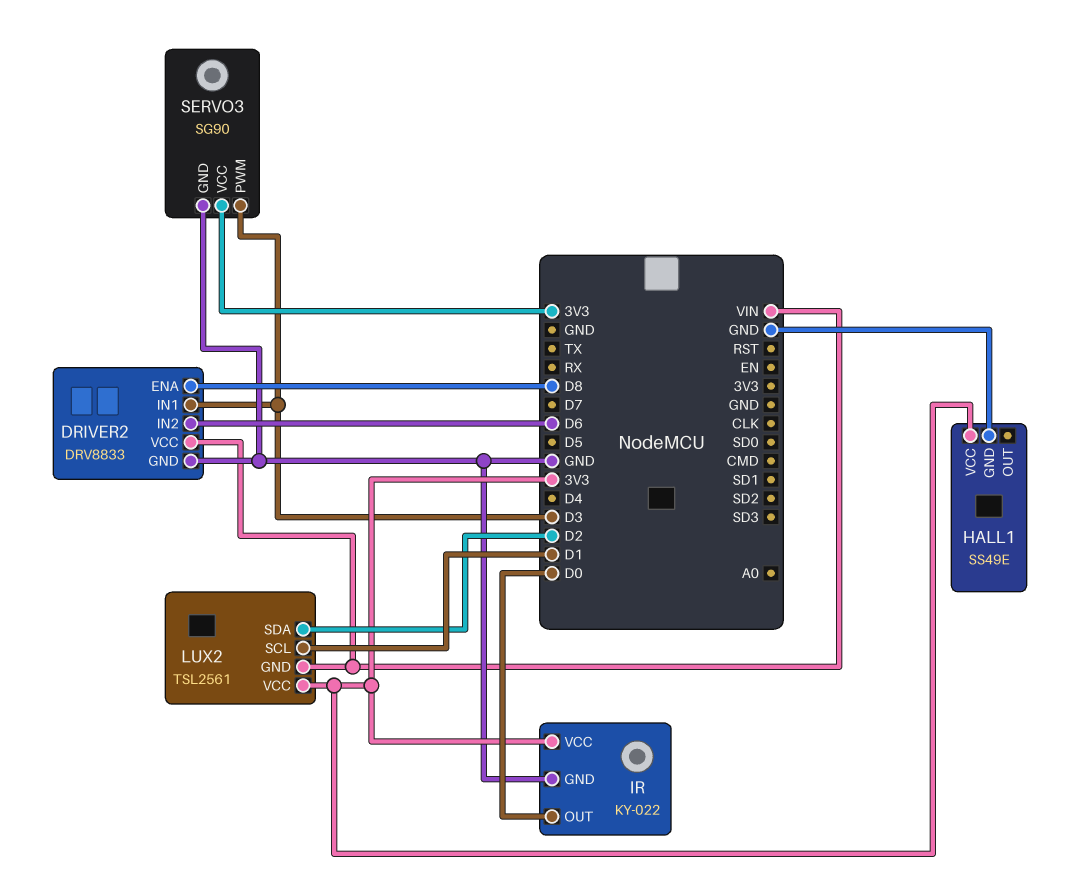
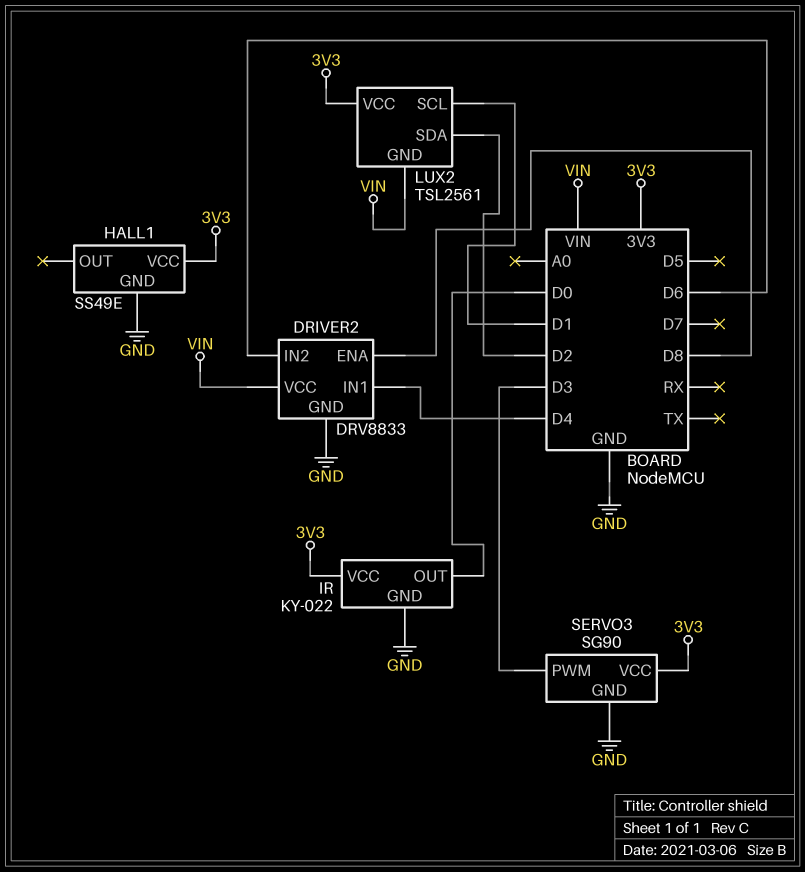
DRIVER2 pin IN1: D3 -> D4

